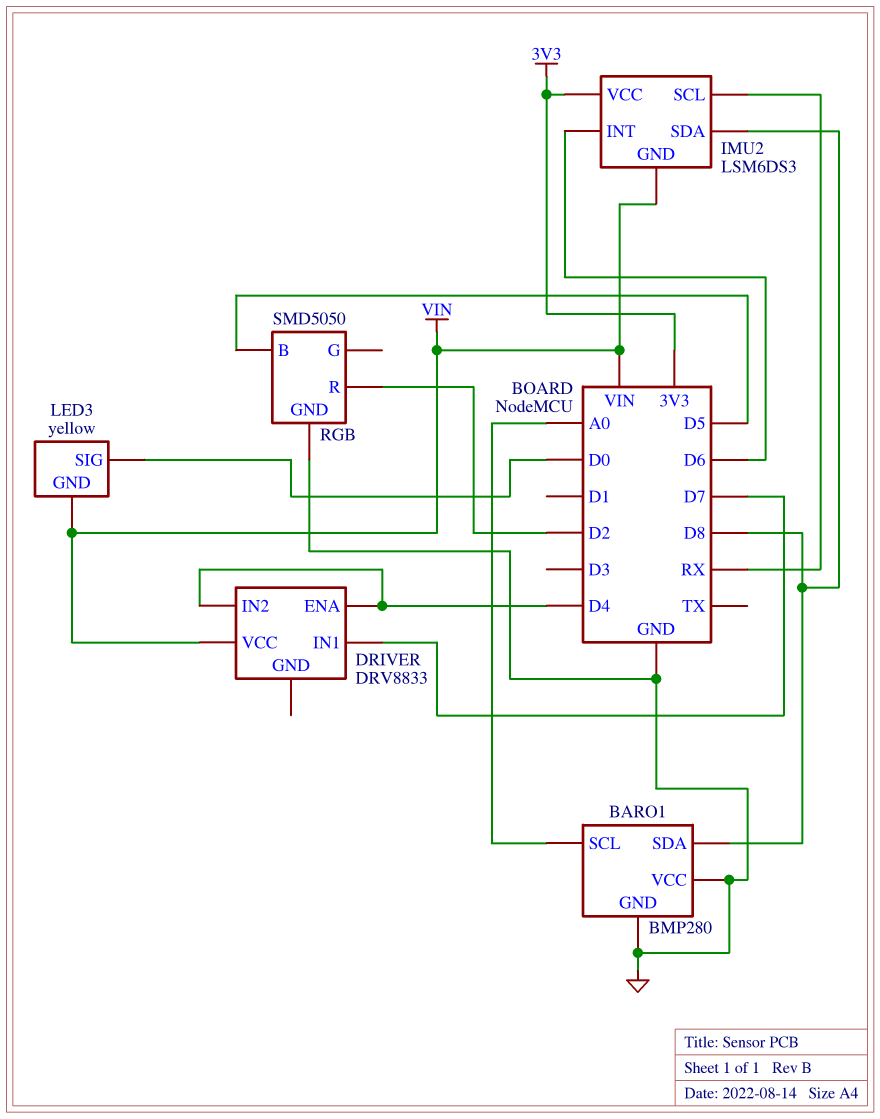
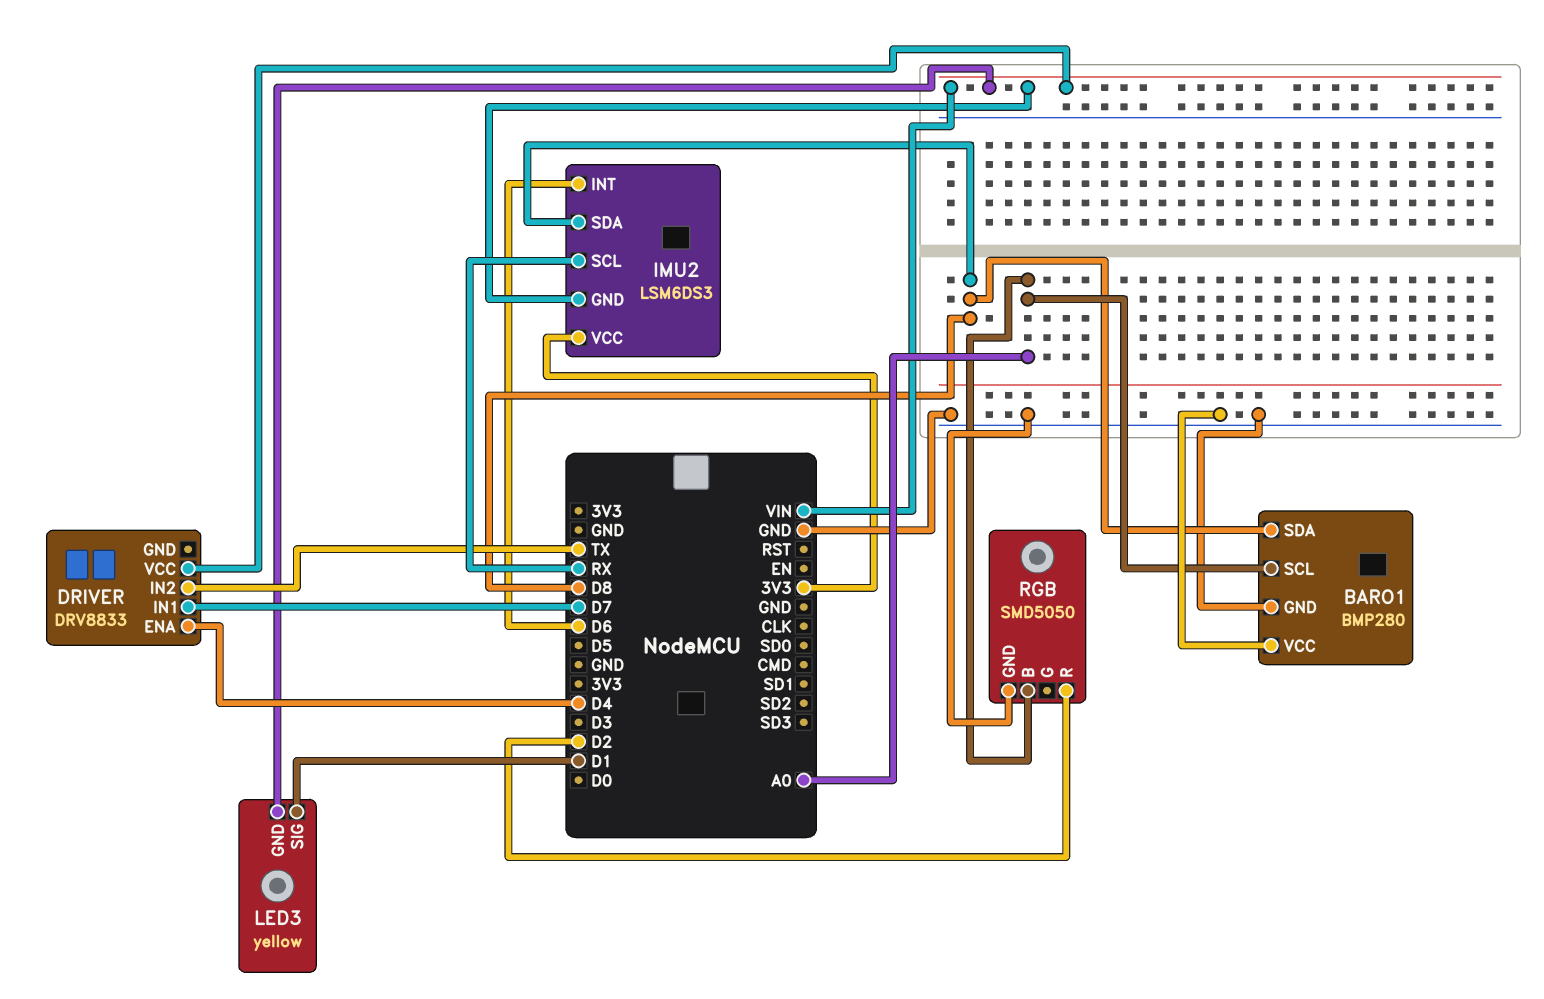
DRIVER pin IN2: D4 -> TX
LED3 pin SIG: D0 -> D1
RGB pin B: D5 -> A0

